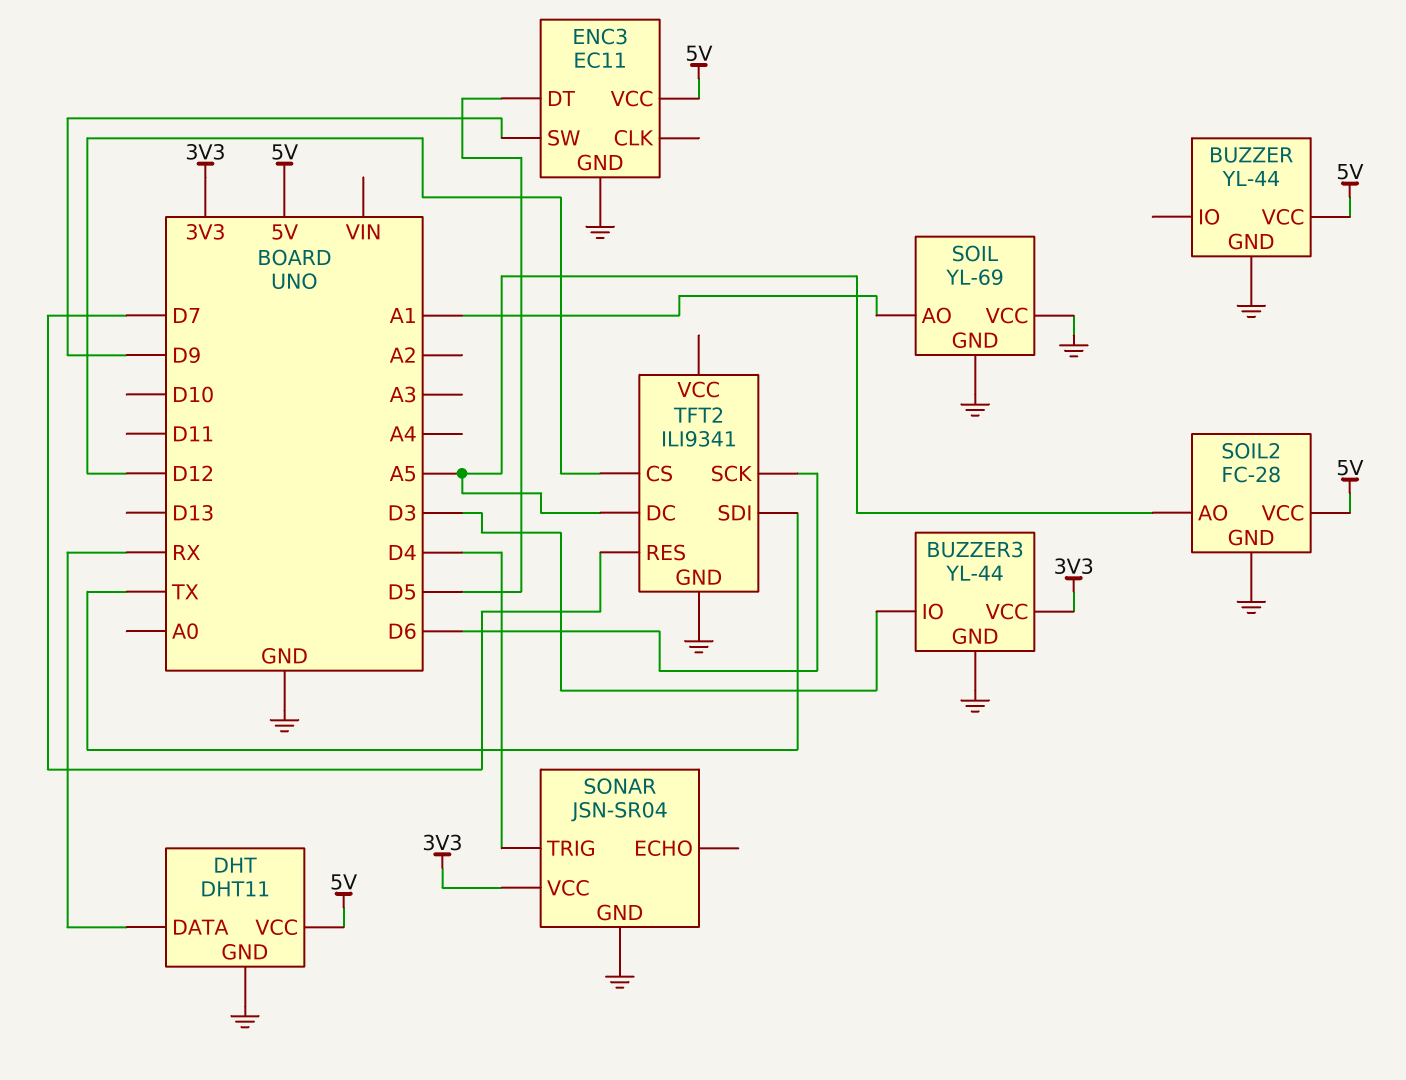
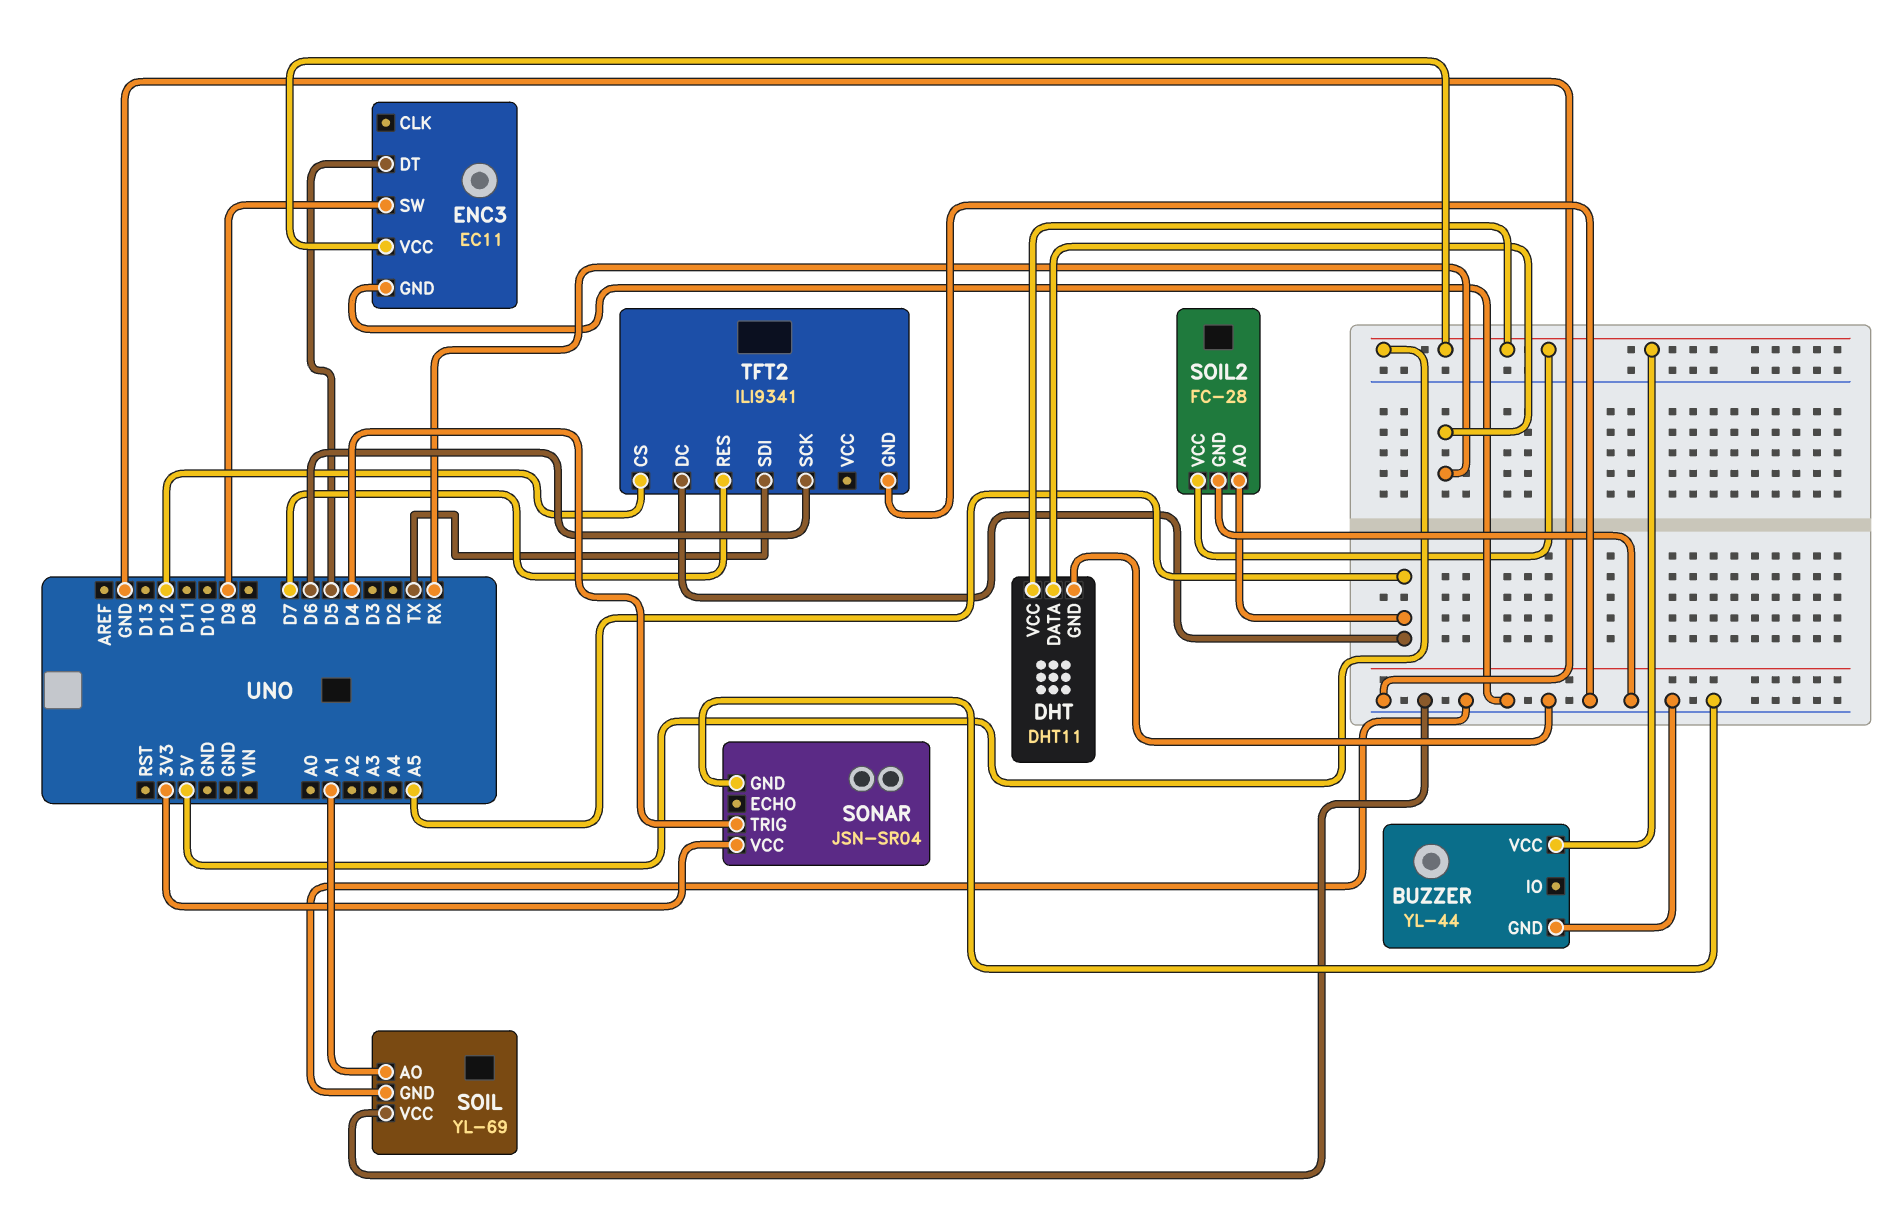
BUZZER3: YL-44 -> none
BUZZER3 pin GND: GND -> none
BUZZER3 pin IO: D3 -> none
BUZZER3 pin VCC: 3V3 -> none

